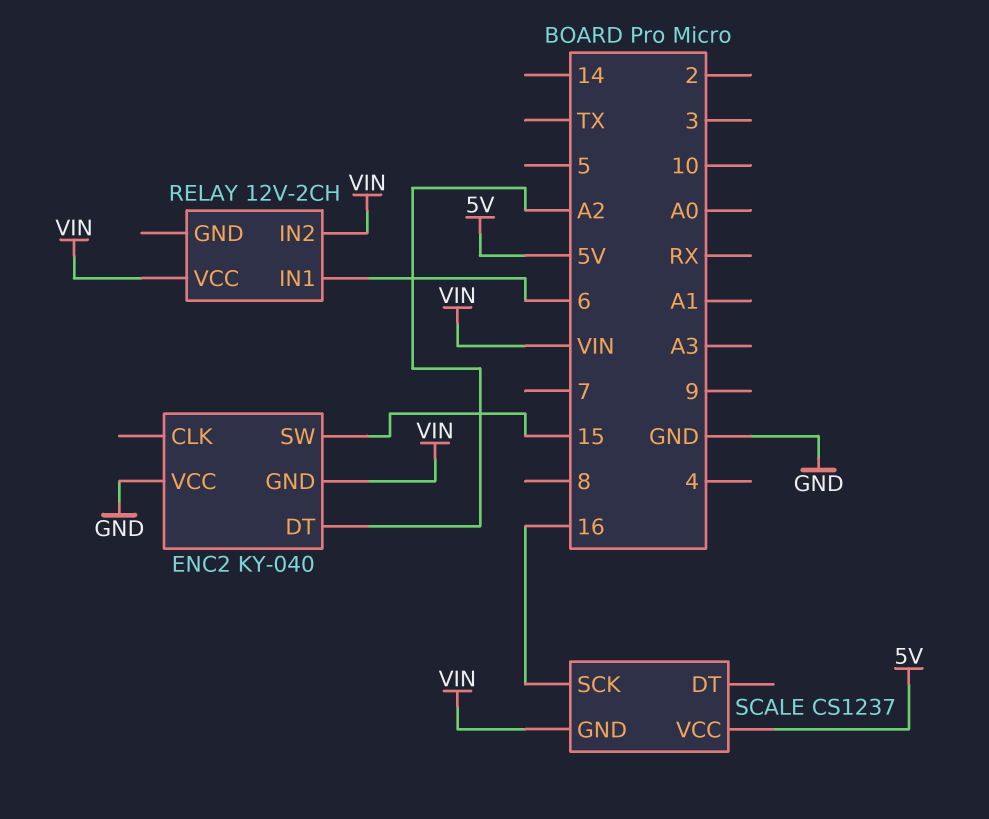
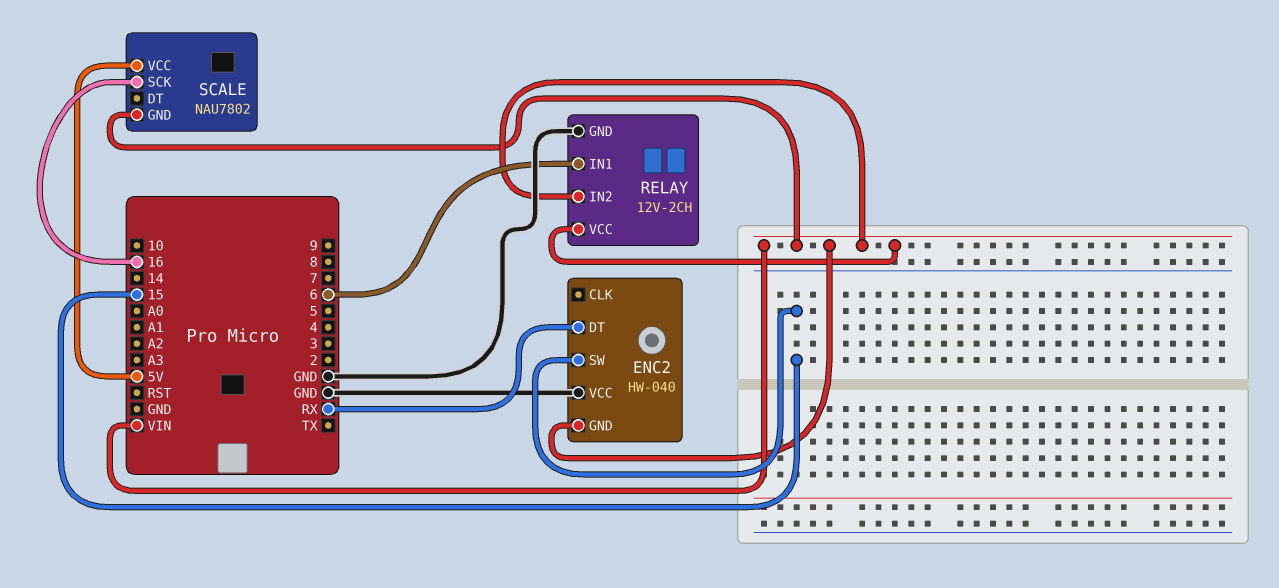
ENC2: KY-040 -> HW-040
ENC2 pin DT: A2 -> RX
RELAY pin GND: none -> GND
SCALE: CS1237 -> NAU7802

